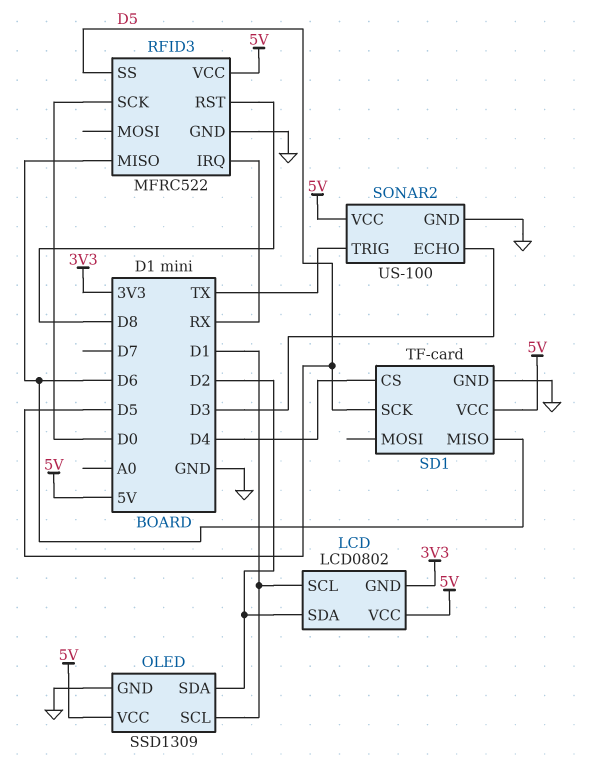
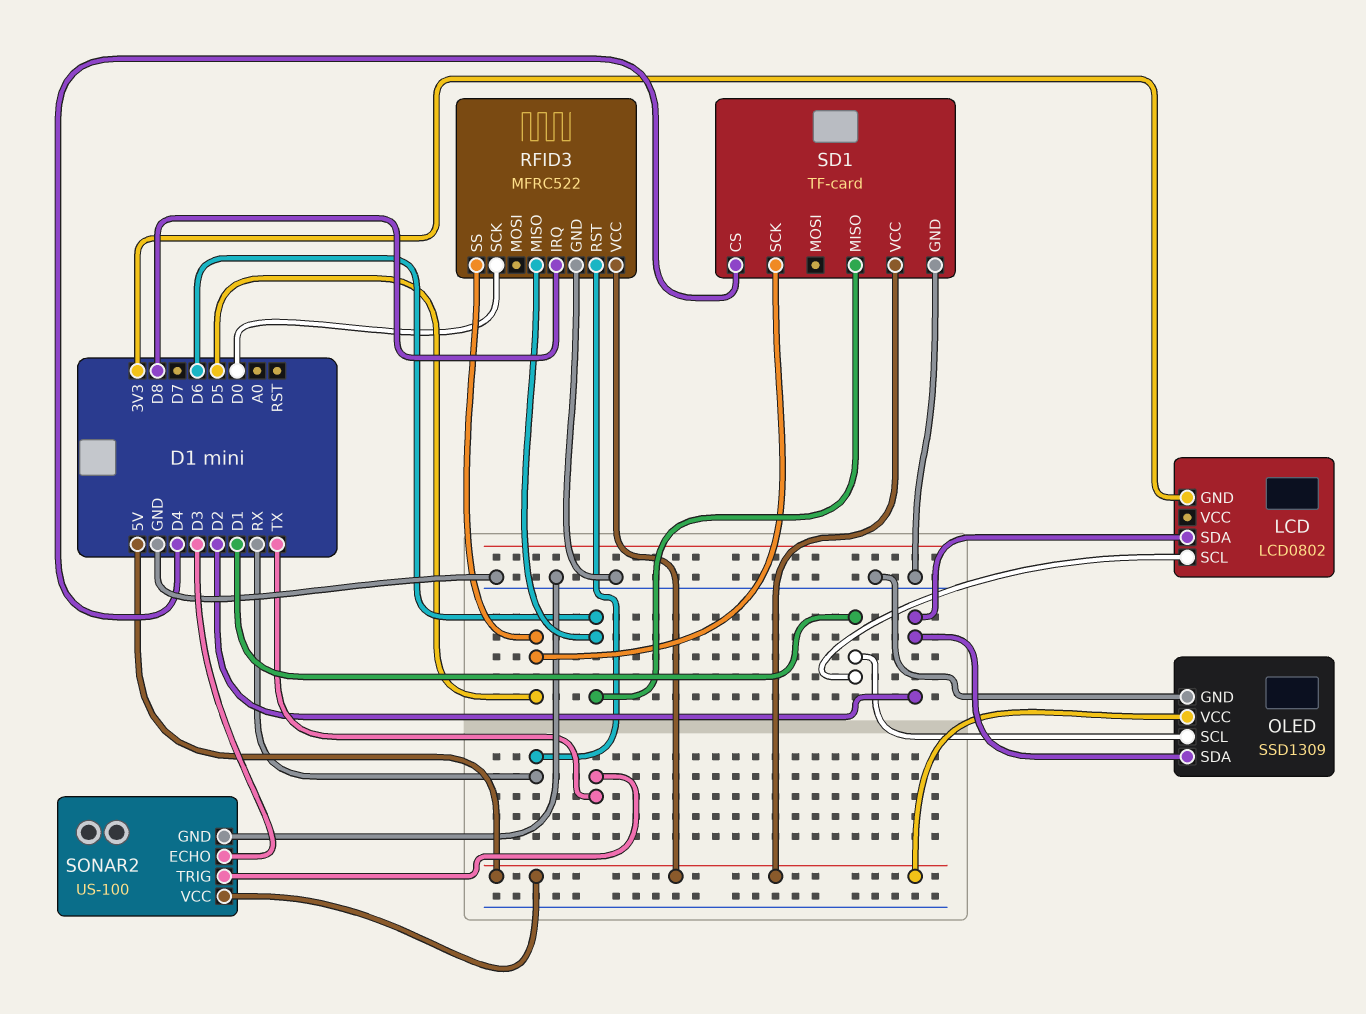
LCD pin VCC: 5V -> none
RFID3 pin IRQ: RX -> D8
RFID3 pin RST: D8 -> RX

